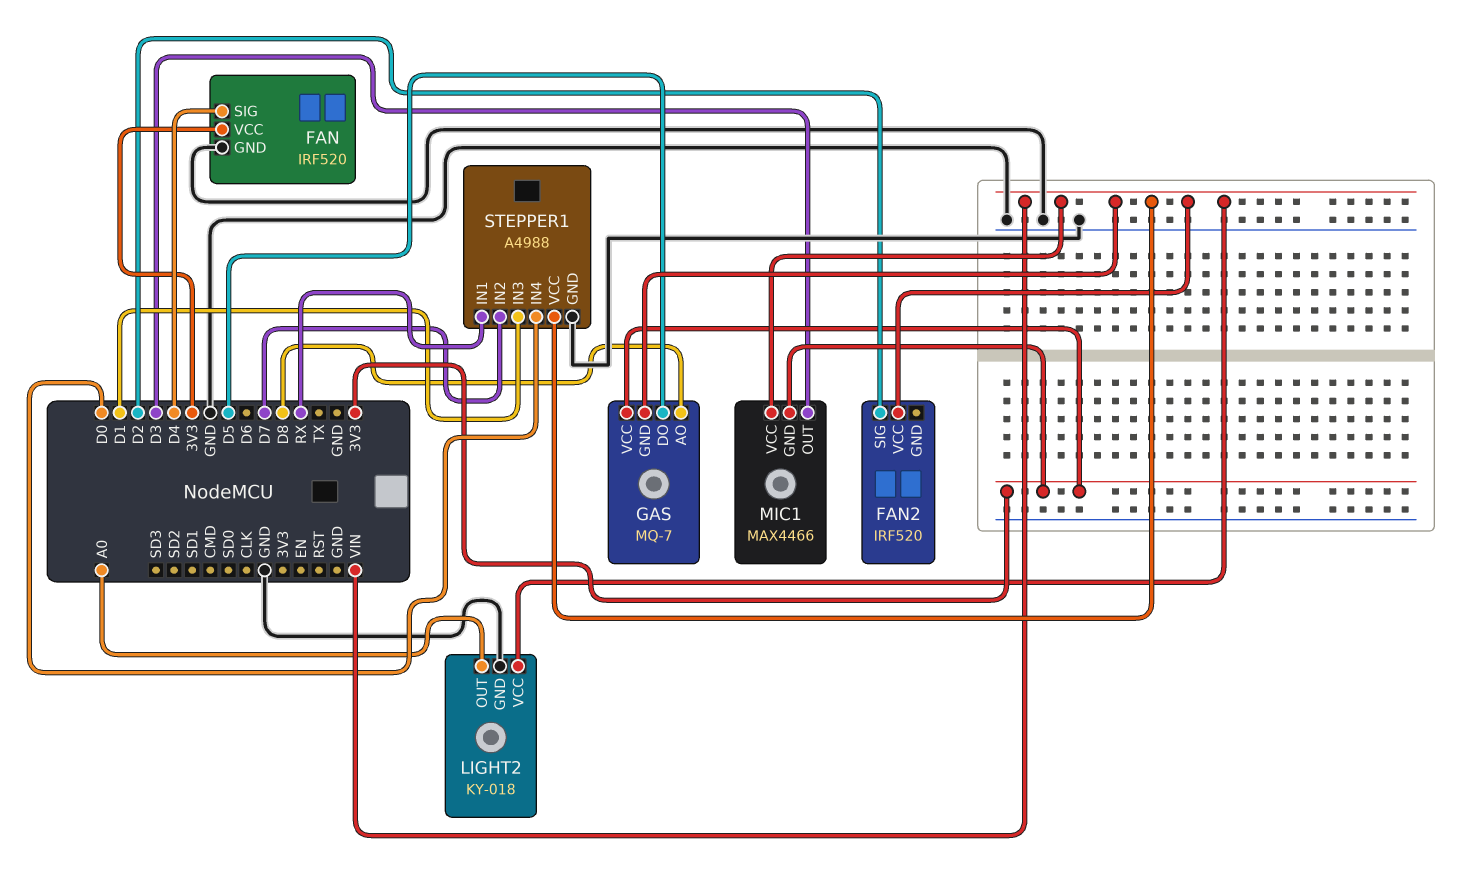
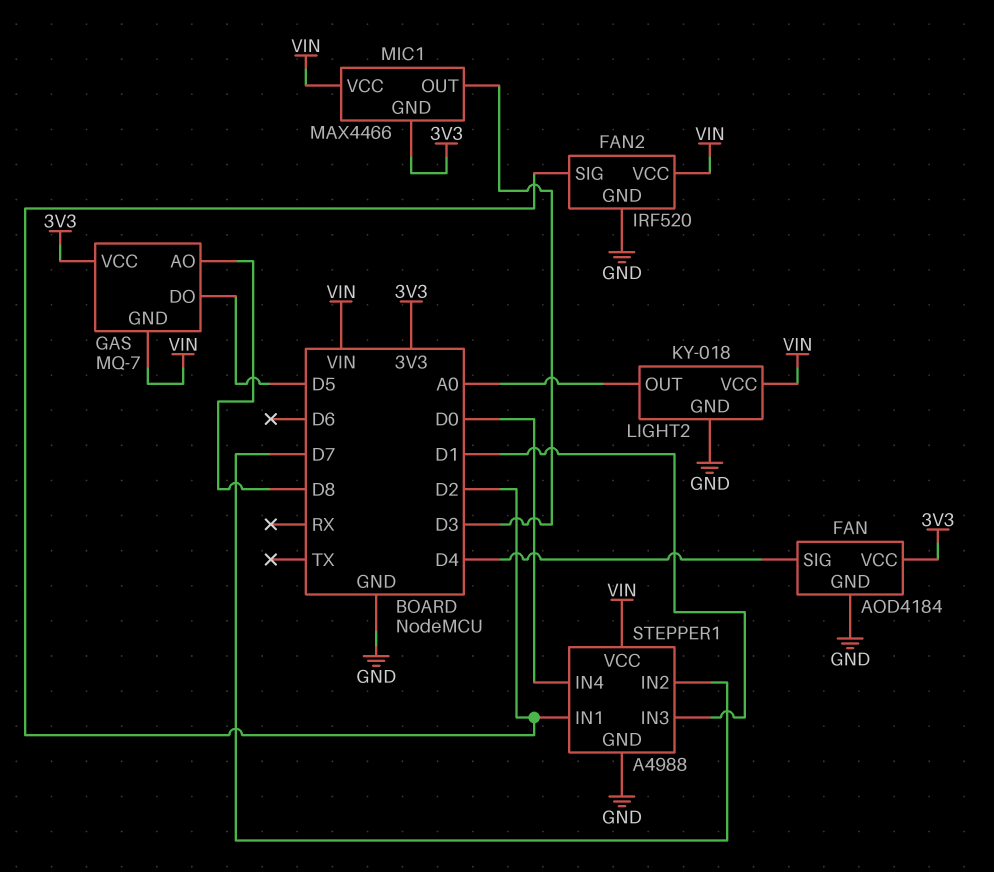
FAN: IRF520 -> AOD4184
FAN2 pin GND: none -> GND
STEPPER1 pin IN1: RX -> D2

